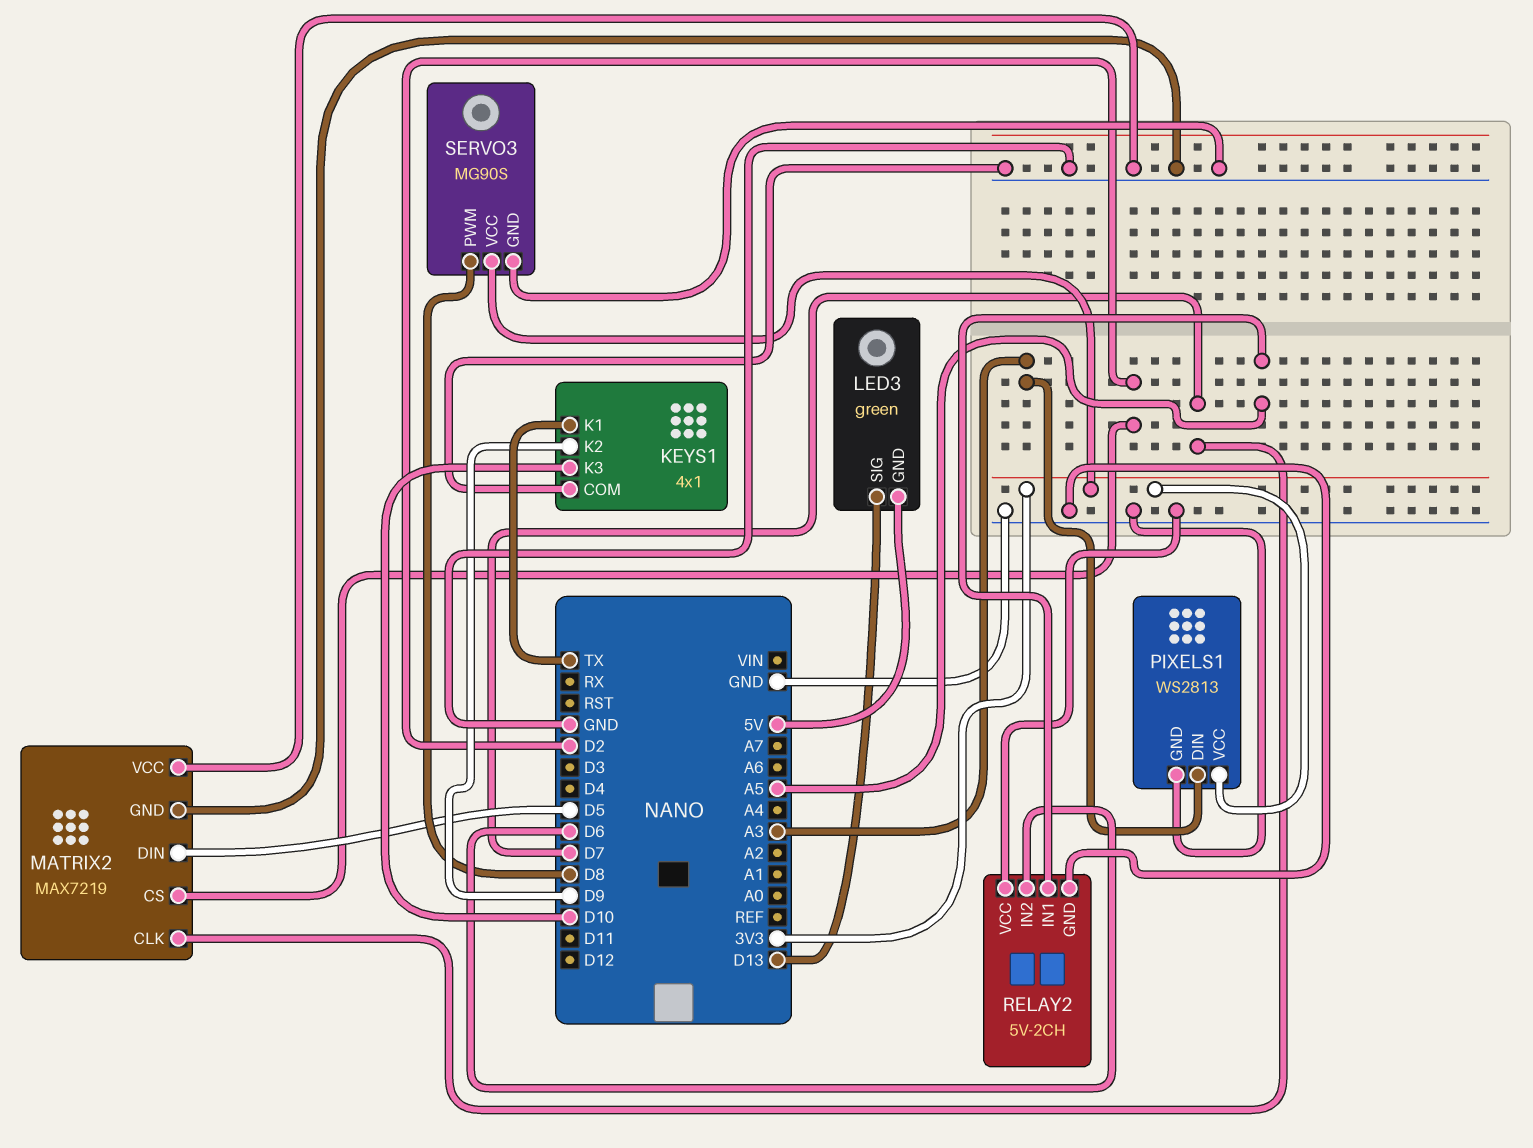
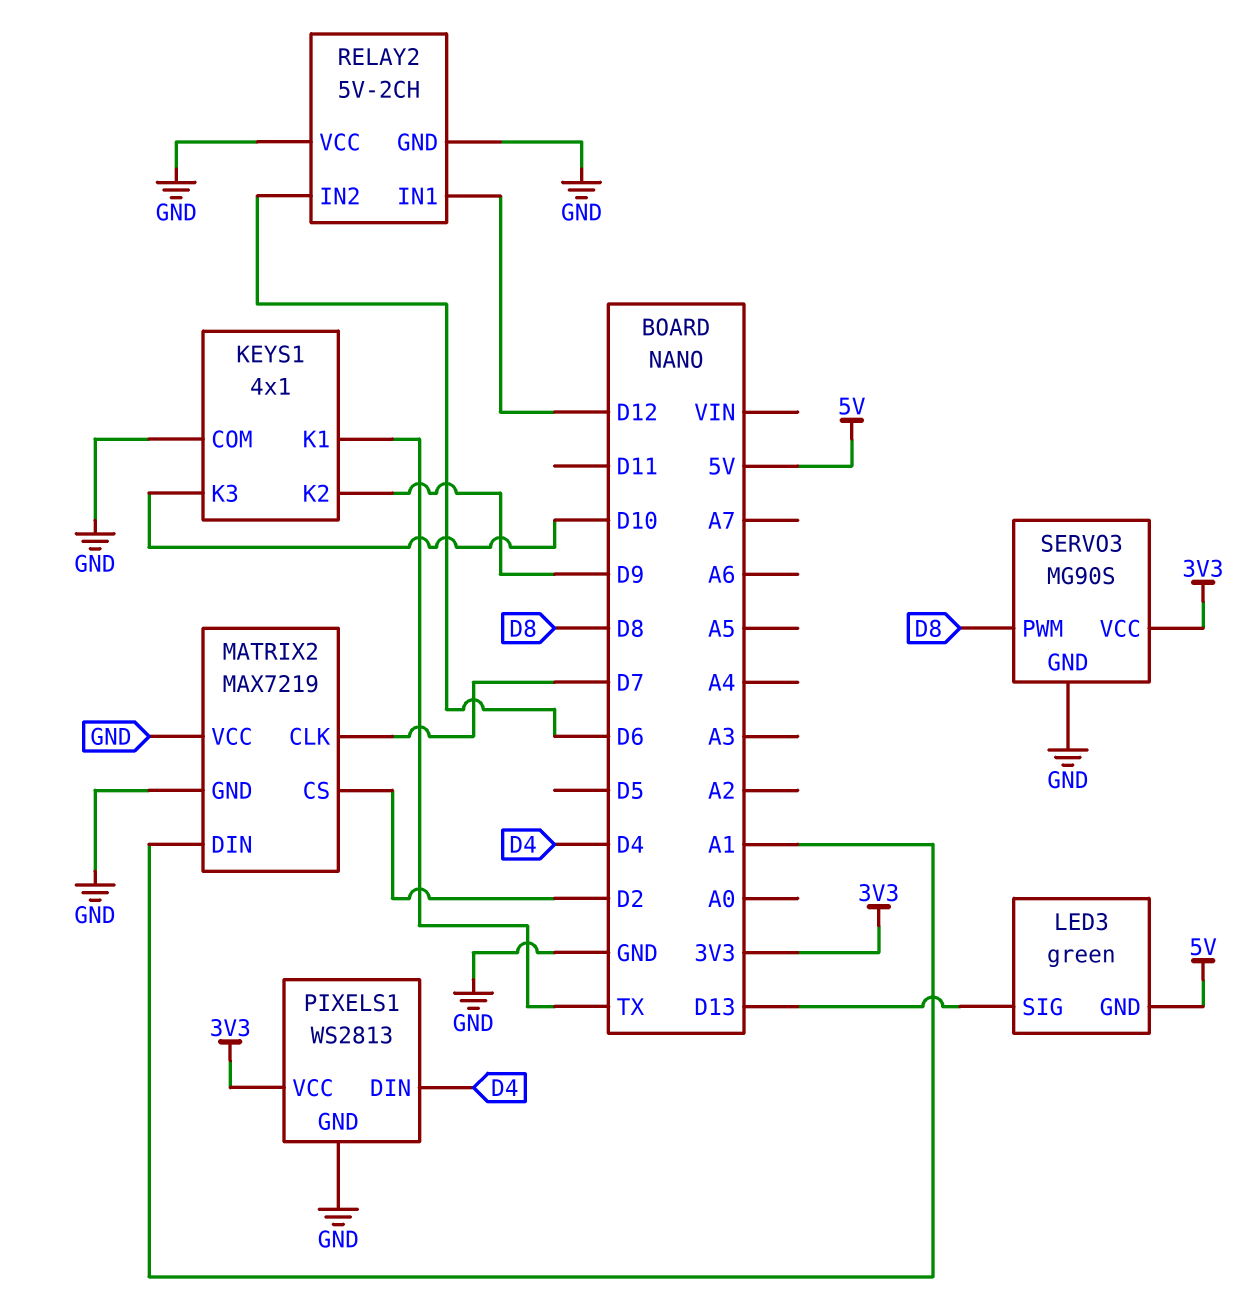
MATRIX2 pin DIN: D5 -> A1
PIXELS1 pin DIN: A3 -> D4
RELAY2 pin IN1: A5 -> D12

